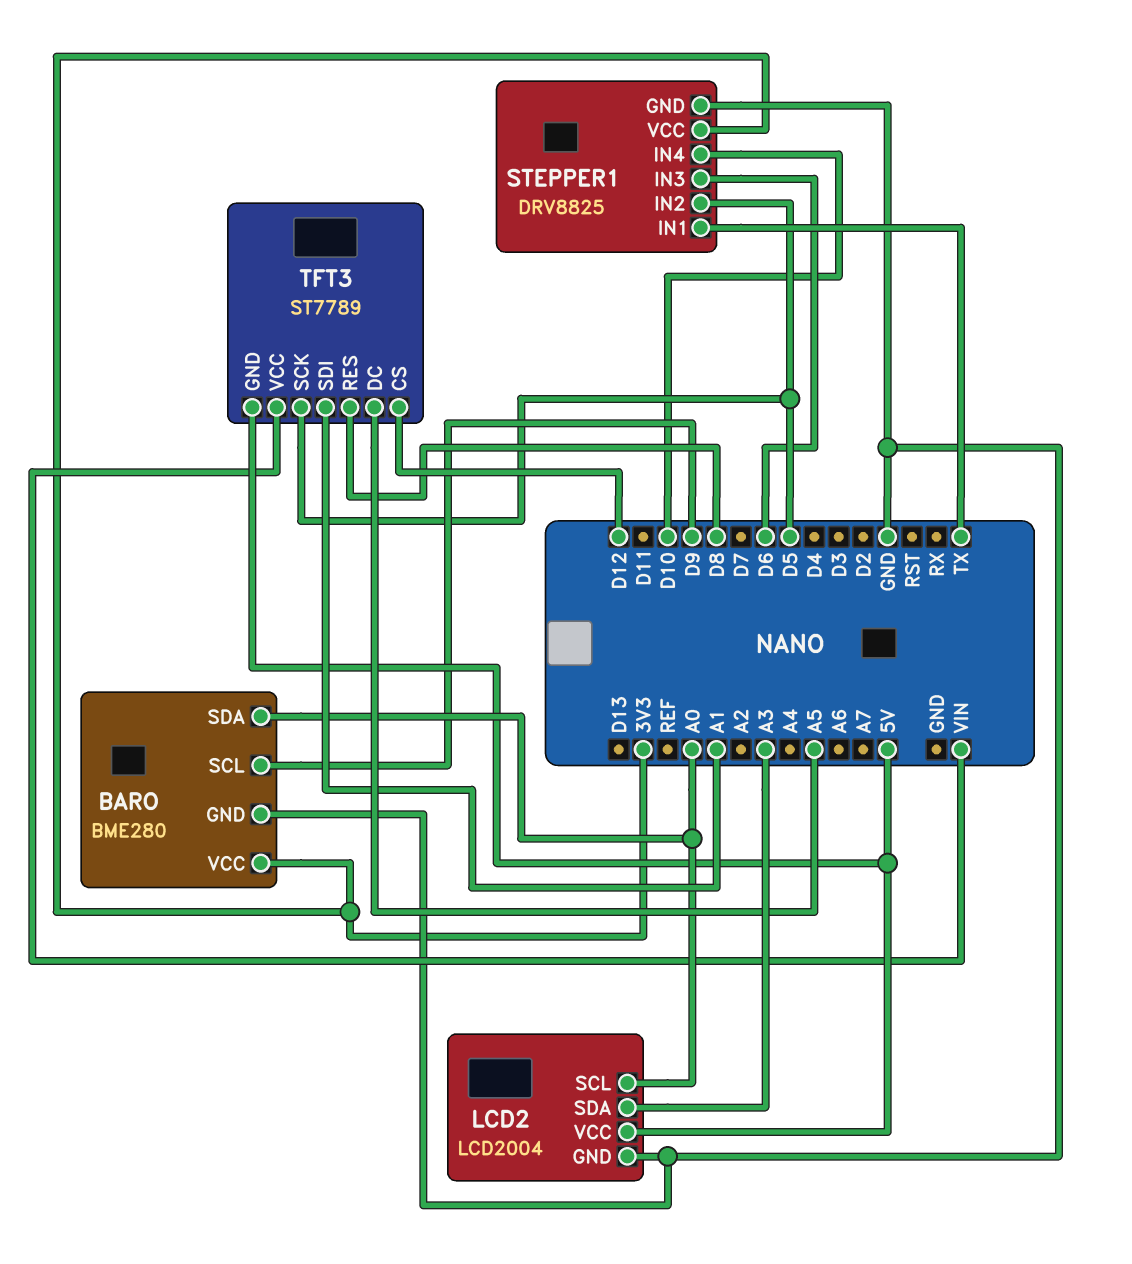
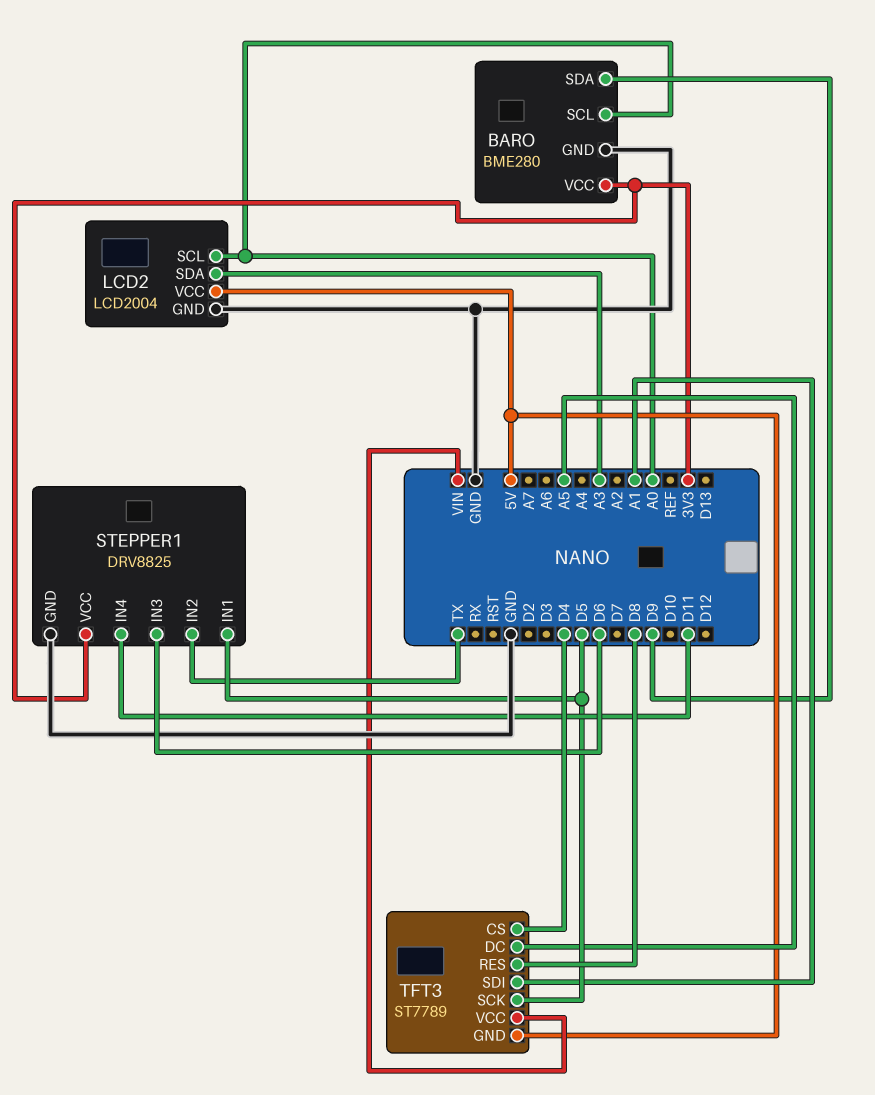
BARO pin SCL: D9 -> A0
BARO pin SDA: A0 -> D9
STEPPER1 pin IN1: TX -> D5
STEPPER1 pin IN2: D5 -> TX
STEPPER1 pin IN4: D10 -> D11
TFT3 pin CS: D12 -> D4

